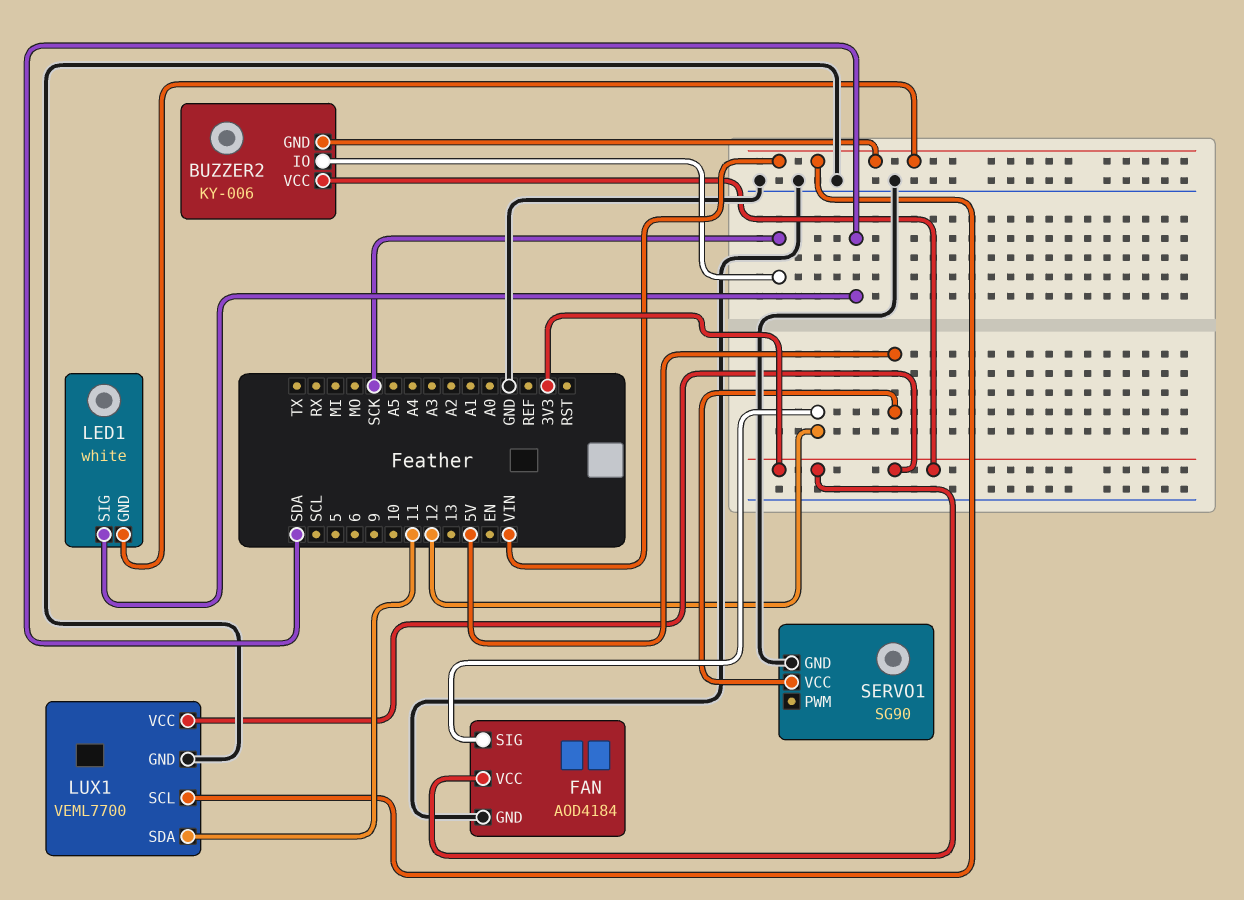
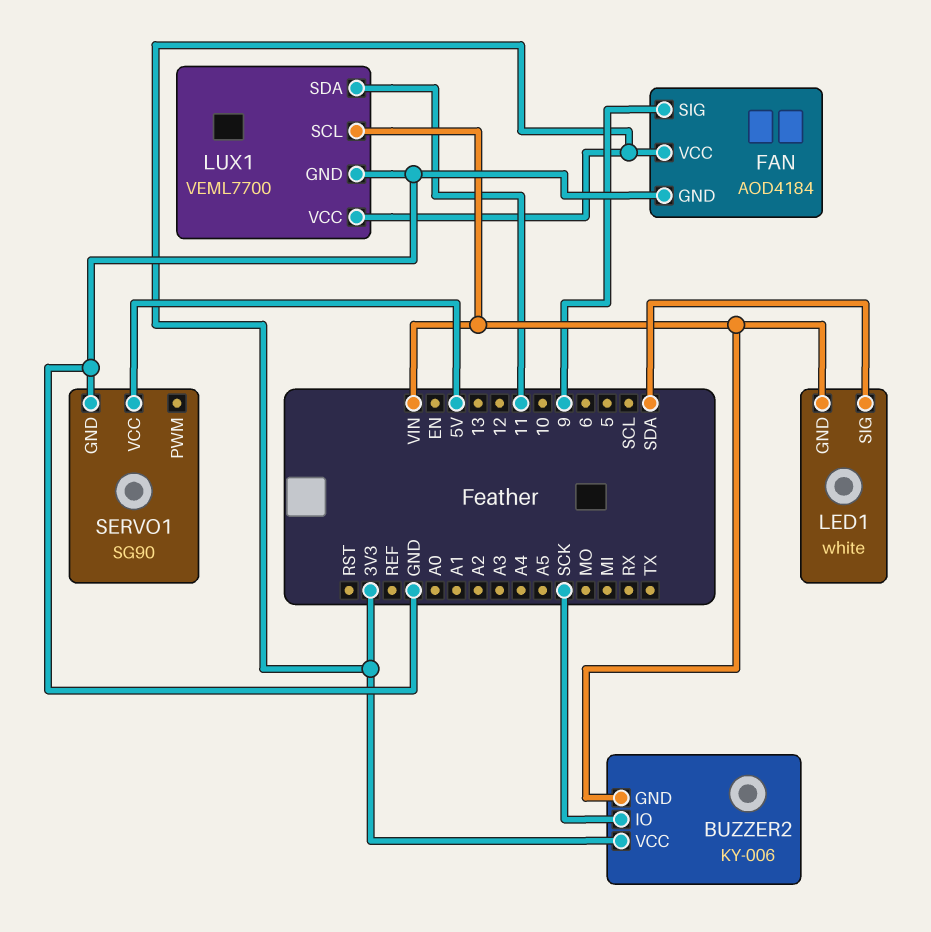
FAN pin SIG: 12 -> 9

